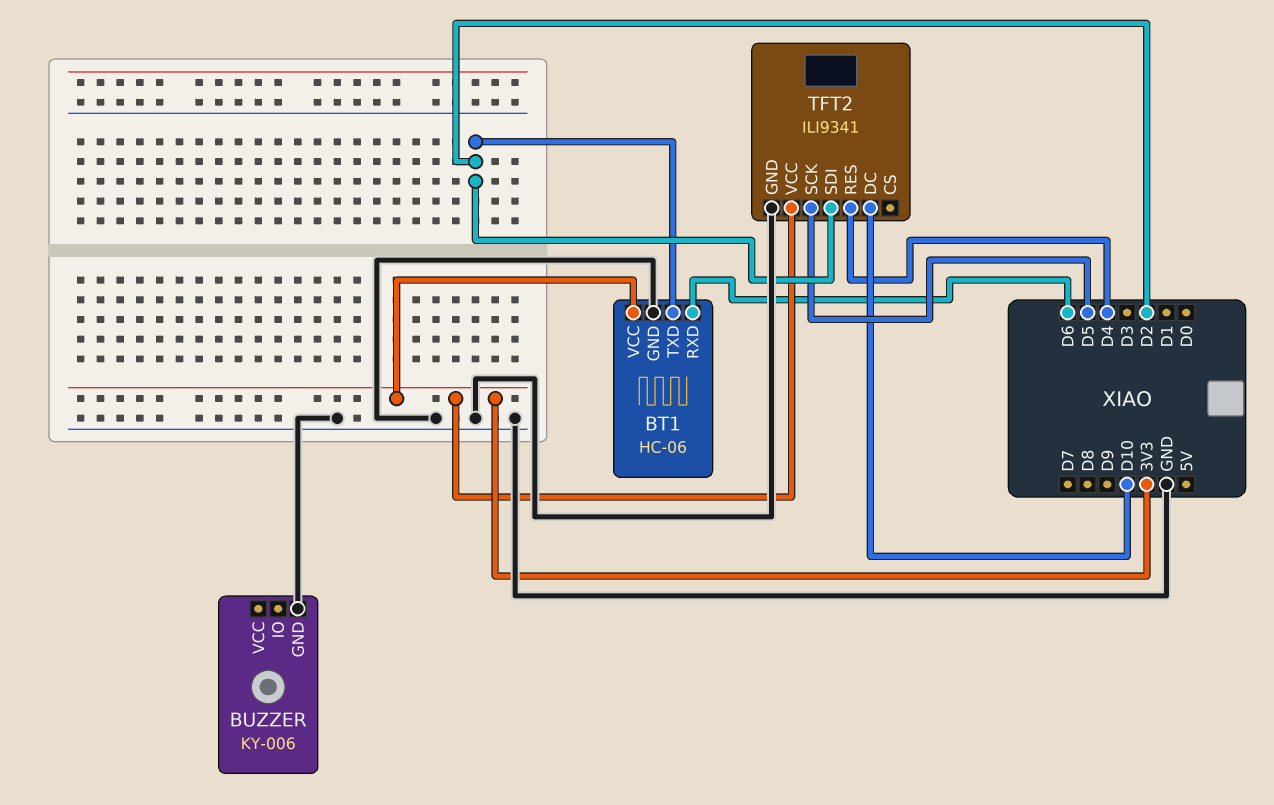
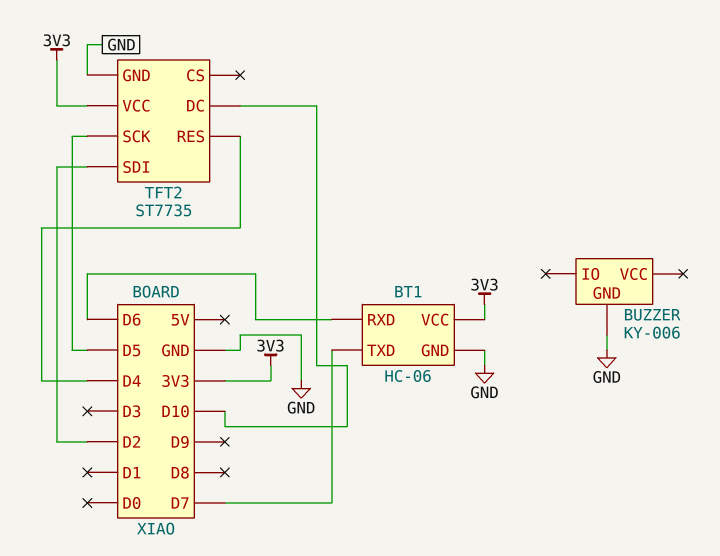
BT1 pin TXD: D2 -> D7
TFT2: ILI9341 -> ST7735

